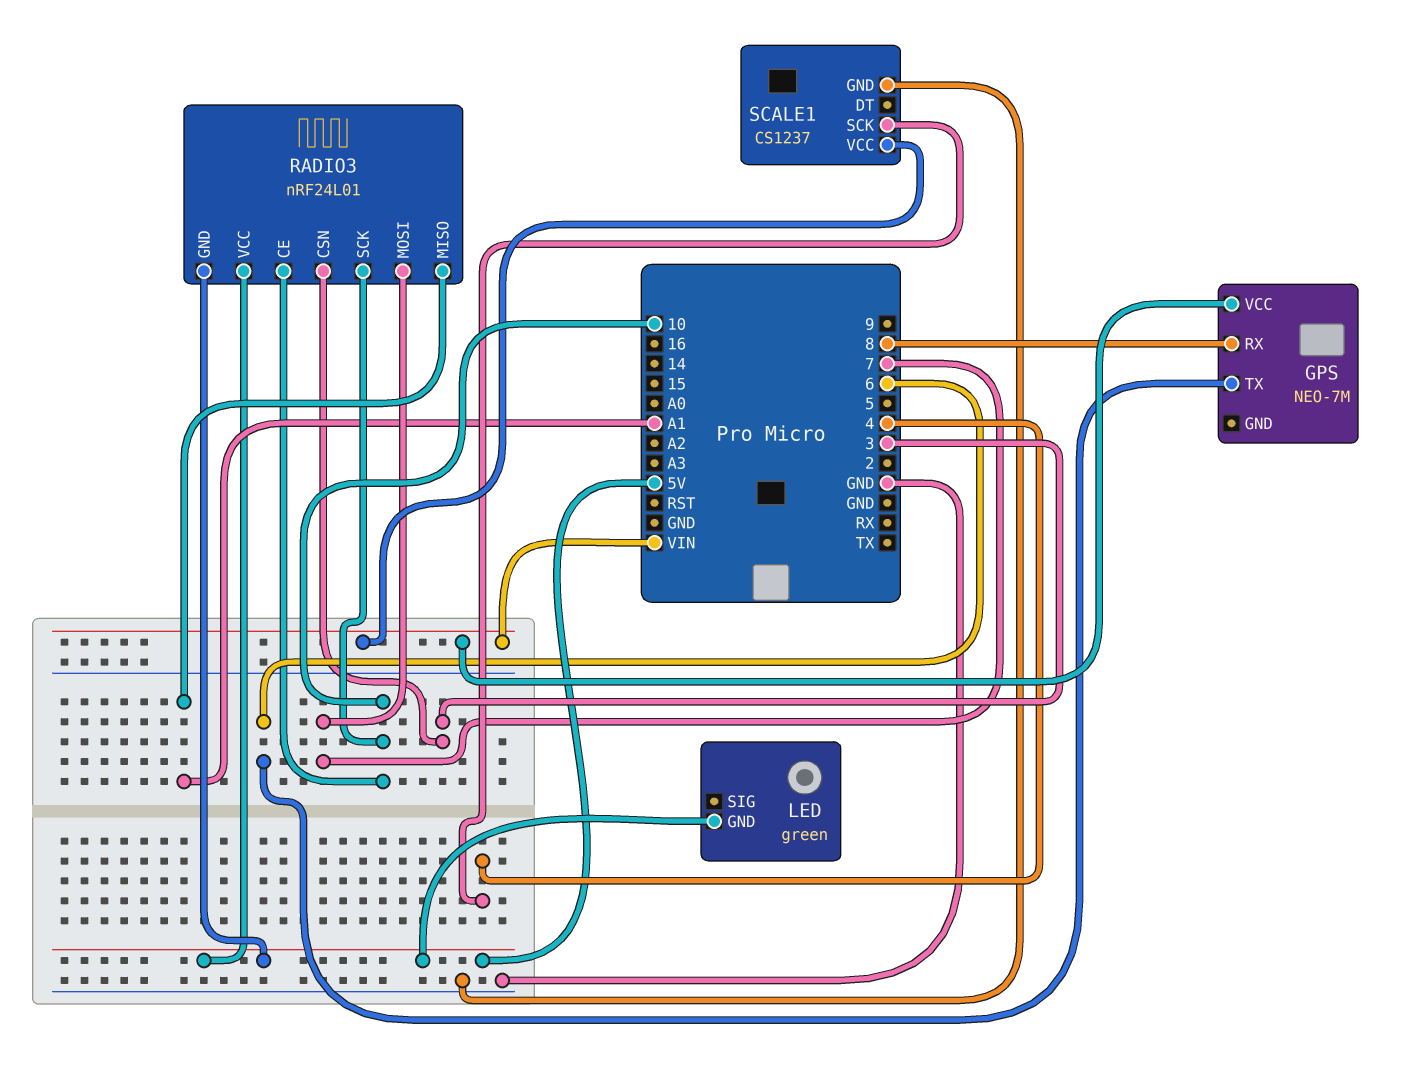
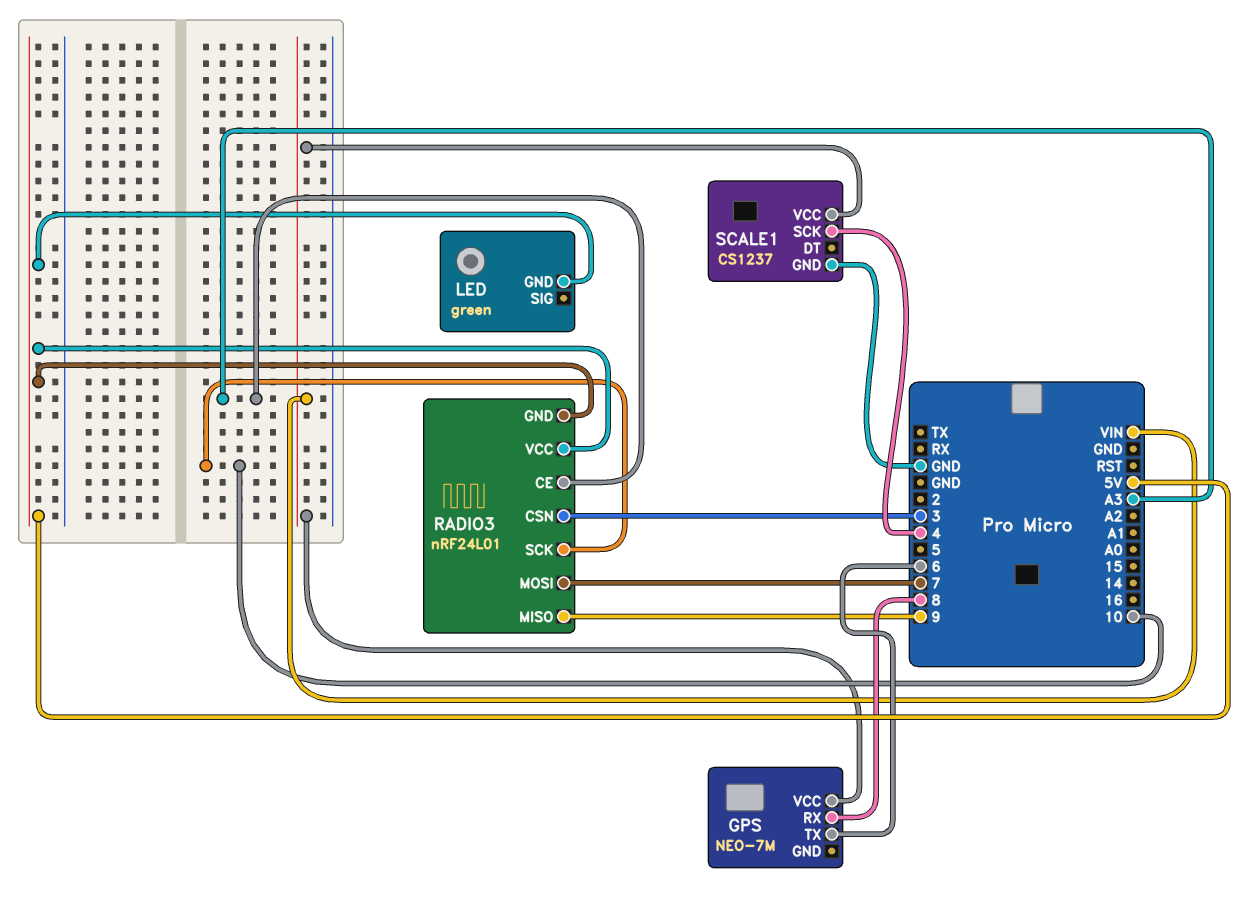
RADIO3 pin CE: 10 -> A3
RADIO3 pin MISO: A1 -> 9

